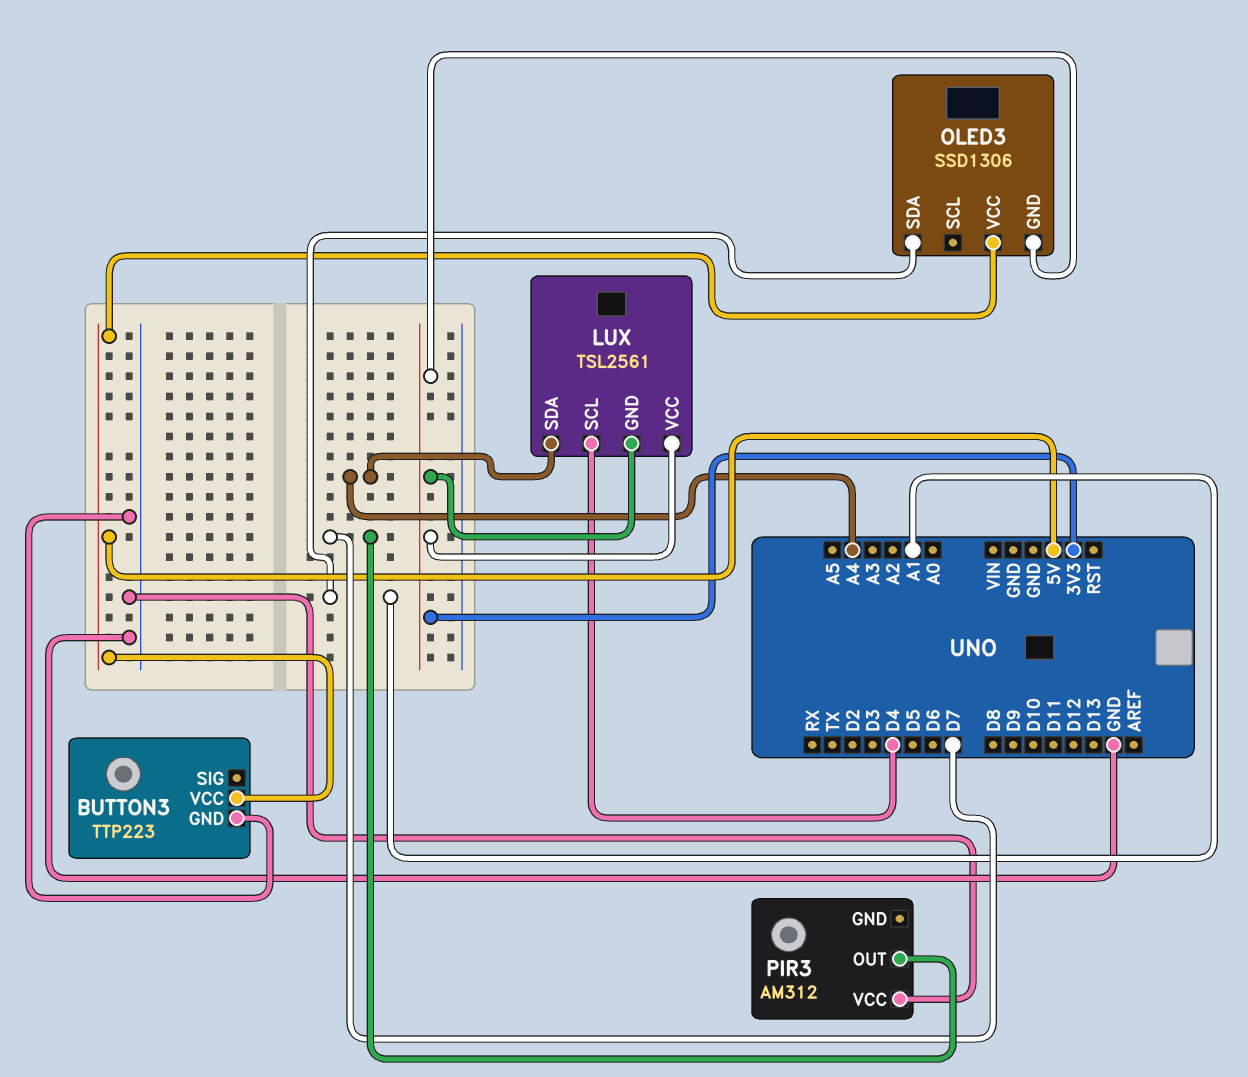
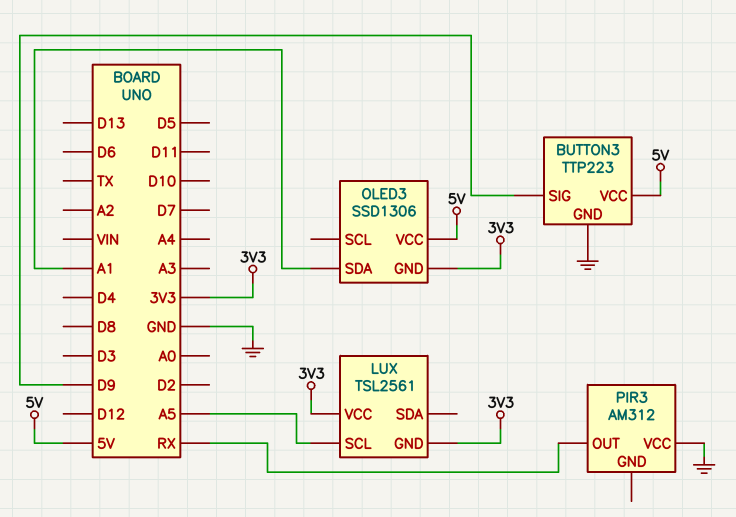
BUTTON3 pin SIG: none -> D9
LUX pin SCL: D4 -> A5
LUX pin SDA: A4 -> none
PIR3 pin OUT: D7 -> RX

